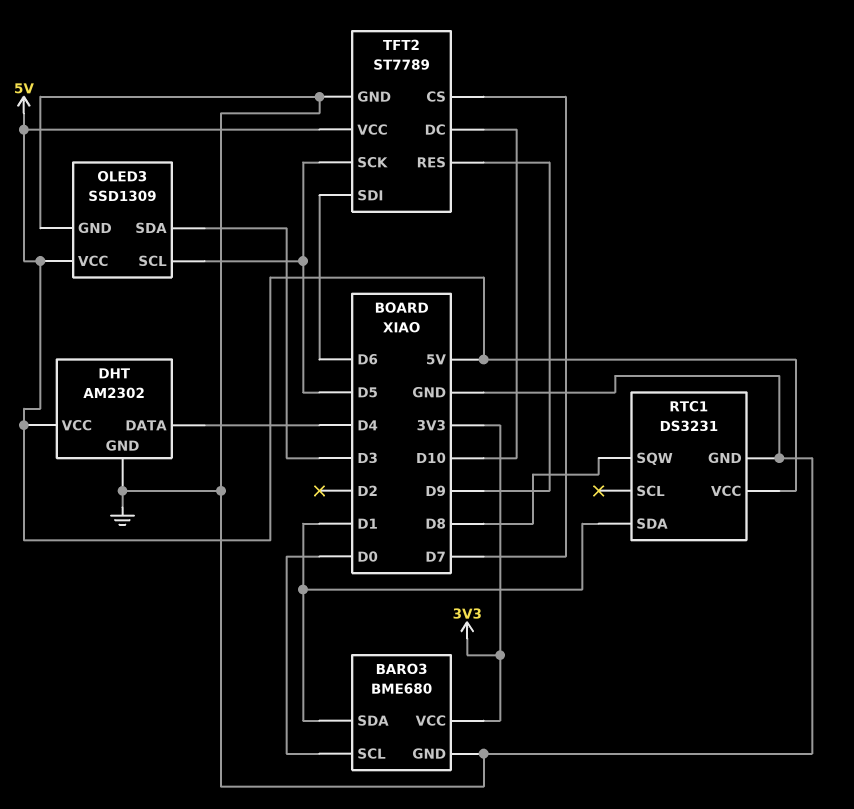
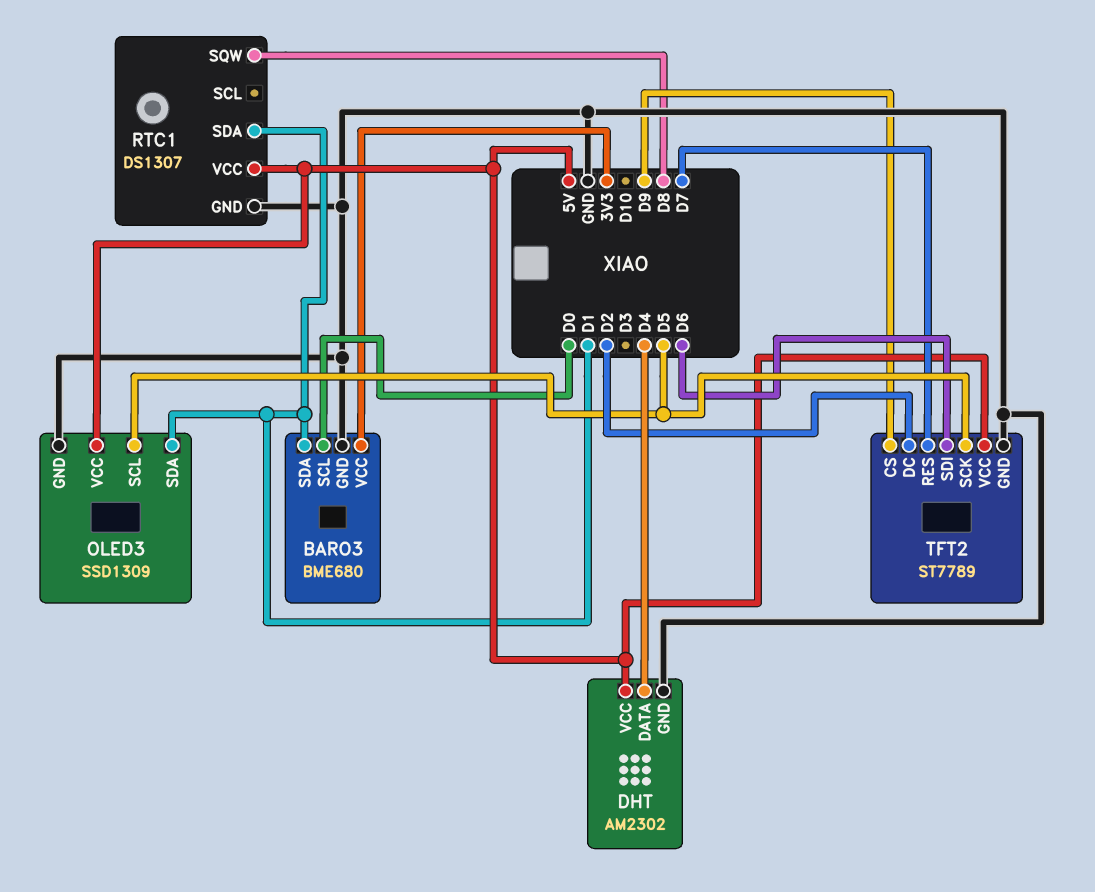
OLED3 pin SDA: D3 -> D1
RTC1: DS3231 -> DS1307
TFT2 pin CS: D7 -> D9
TFT2 pin DC: D10 -> D2
TFT2 pin RES: D9 -> D7

